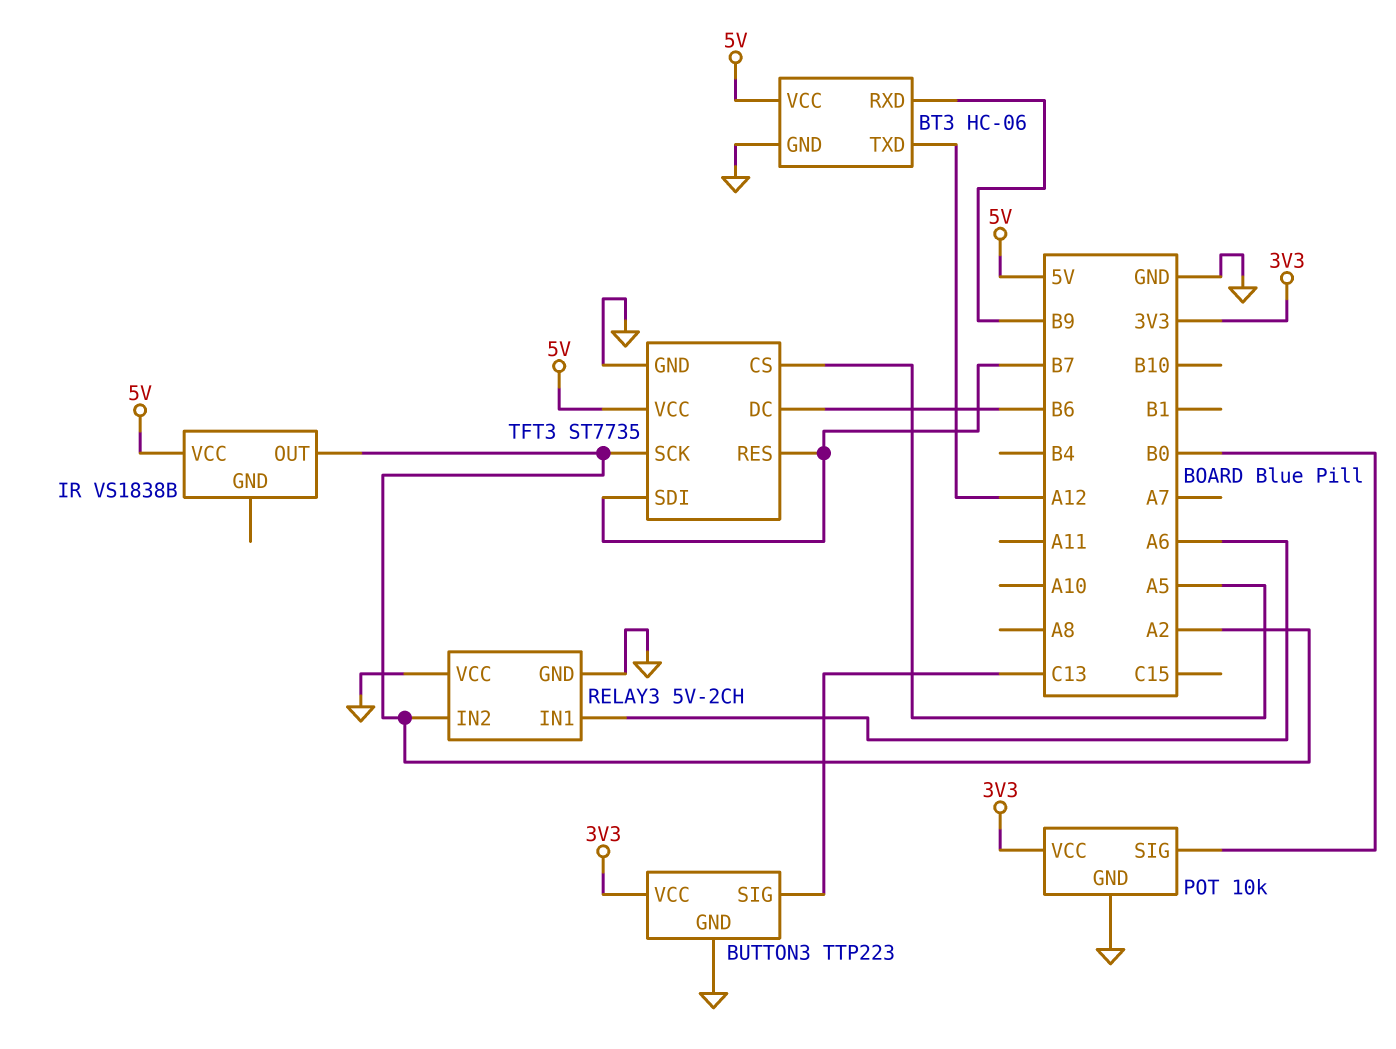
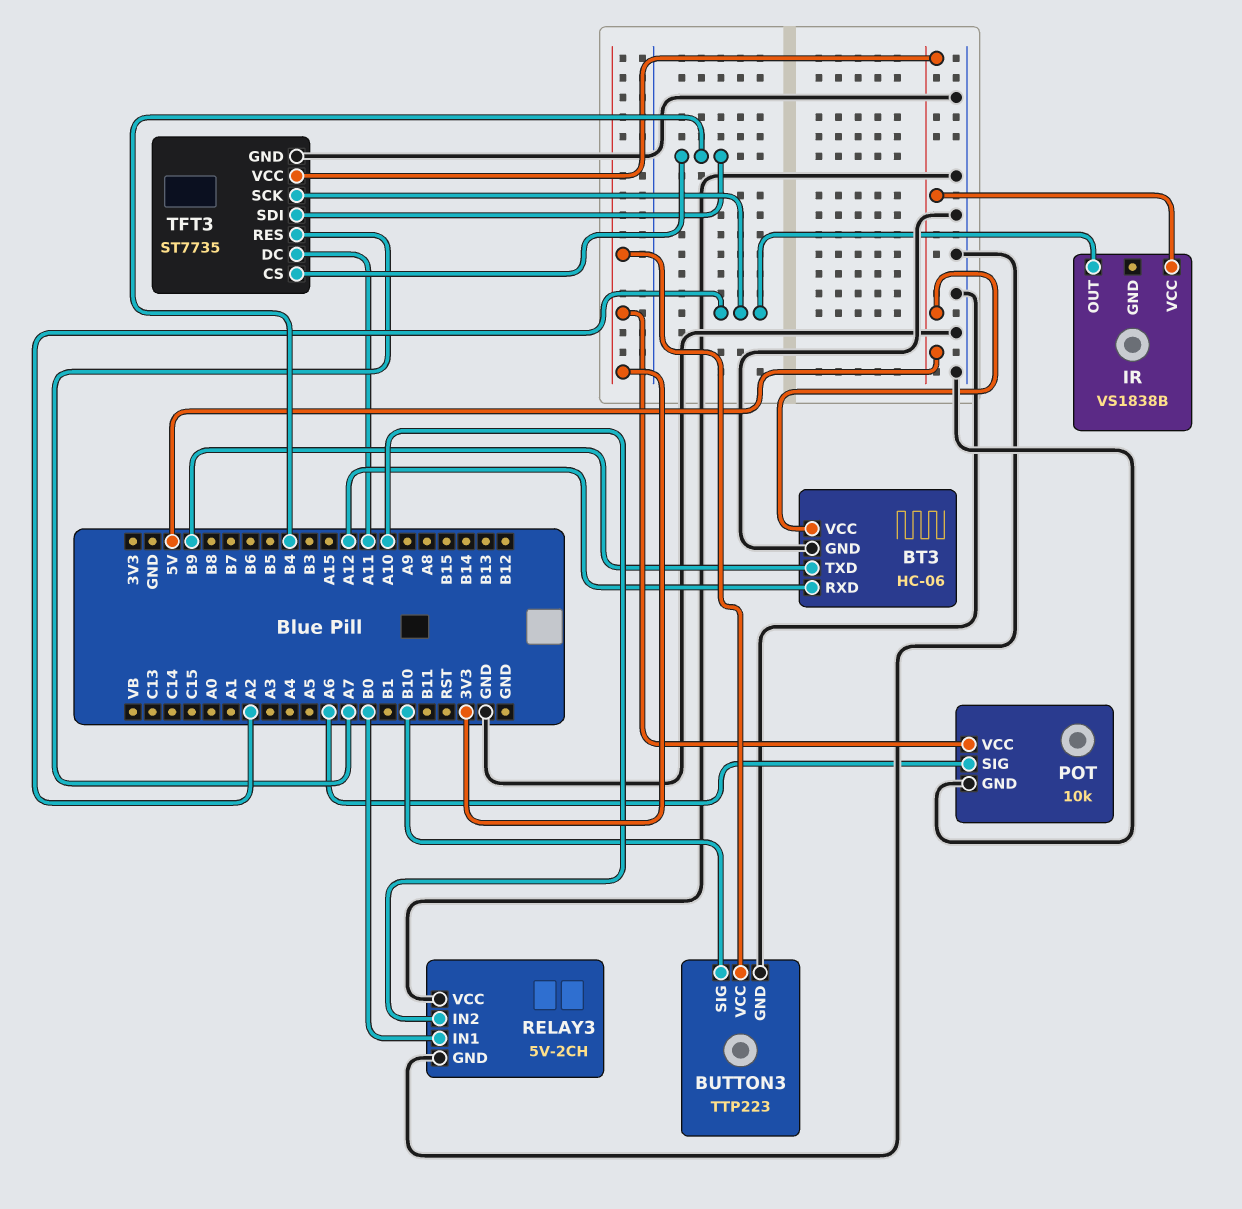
BT3 pin RXD: B9 -> A12
BT3 pin TXD: A12 -> B9
BUTTON3 pin SIG: C13 -> B10
POT pin SIG: B0 -> A6
RELAY3 pin IN1: A6 -> B0
RELAY3 pin IN2: A2 -> A10
TFT3 pin CS: A5 -> B4
TFT3 pin DC: B6 -> A11
TFT3 pin RES: B7 -> A7
TFT3 pin SDI: B7 -> B4

